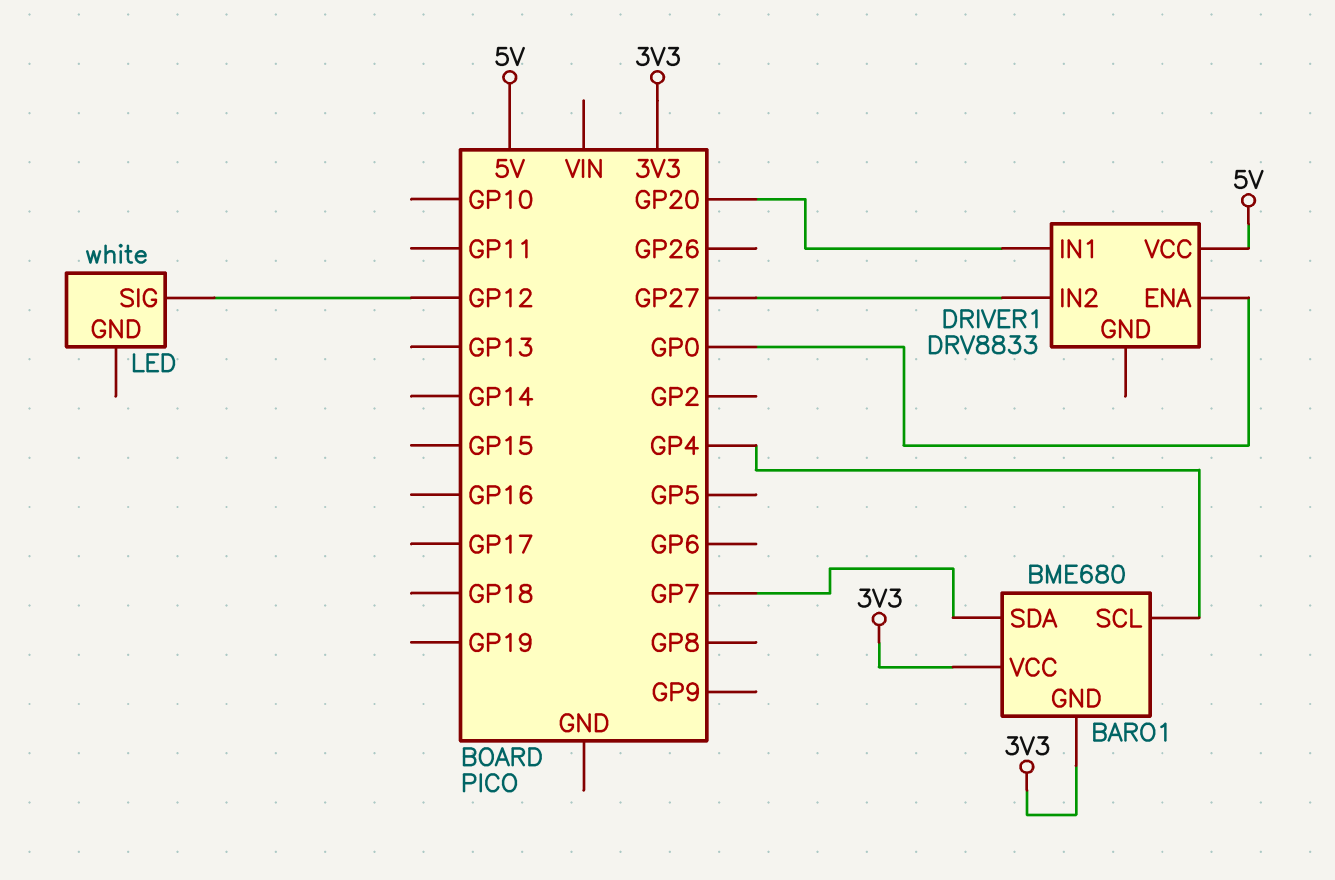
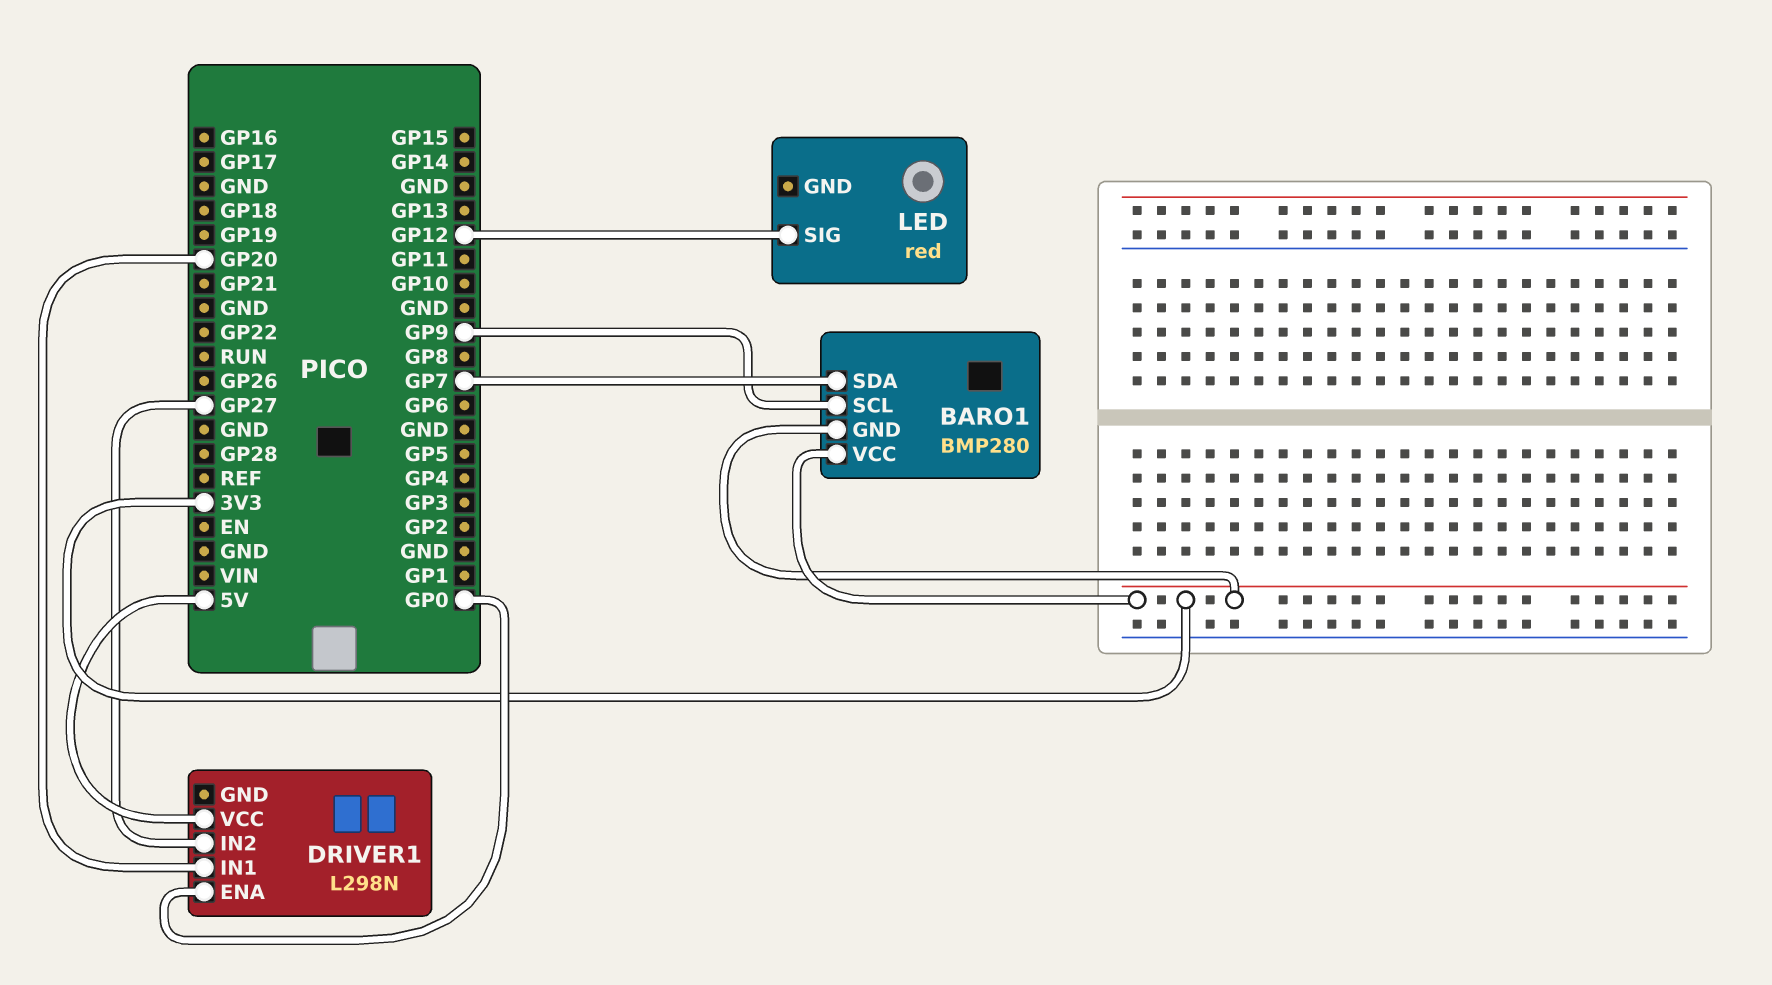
BARO1: BME680 -> BMP280
BARO1 pin SCL: GP4 -> GP9
DRIVER1: DRV8833 -> L298N
LED: white -> red

